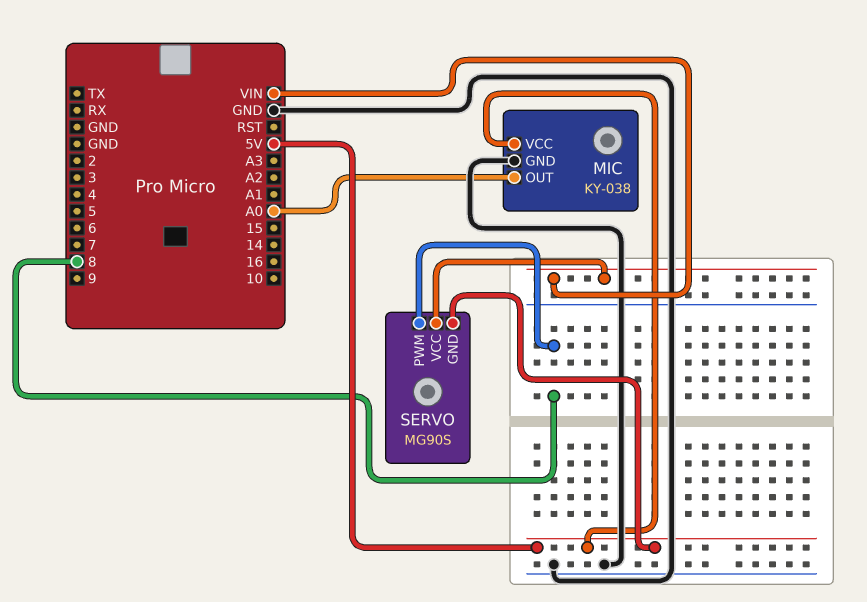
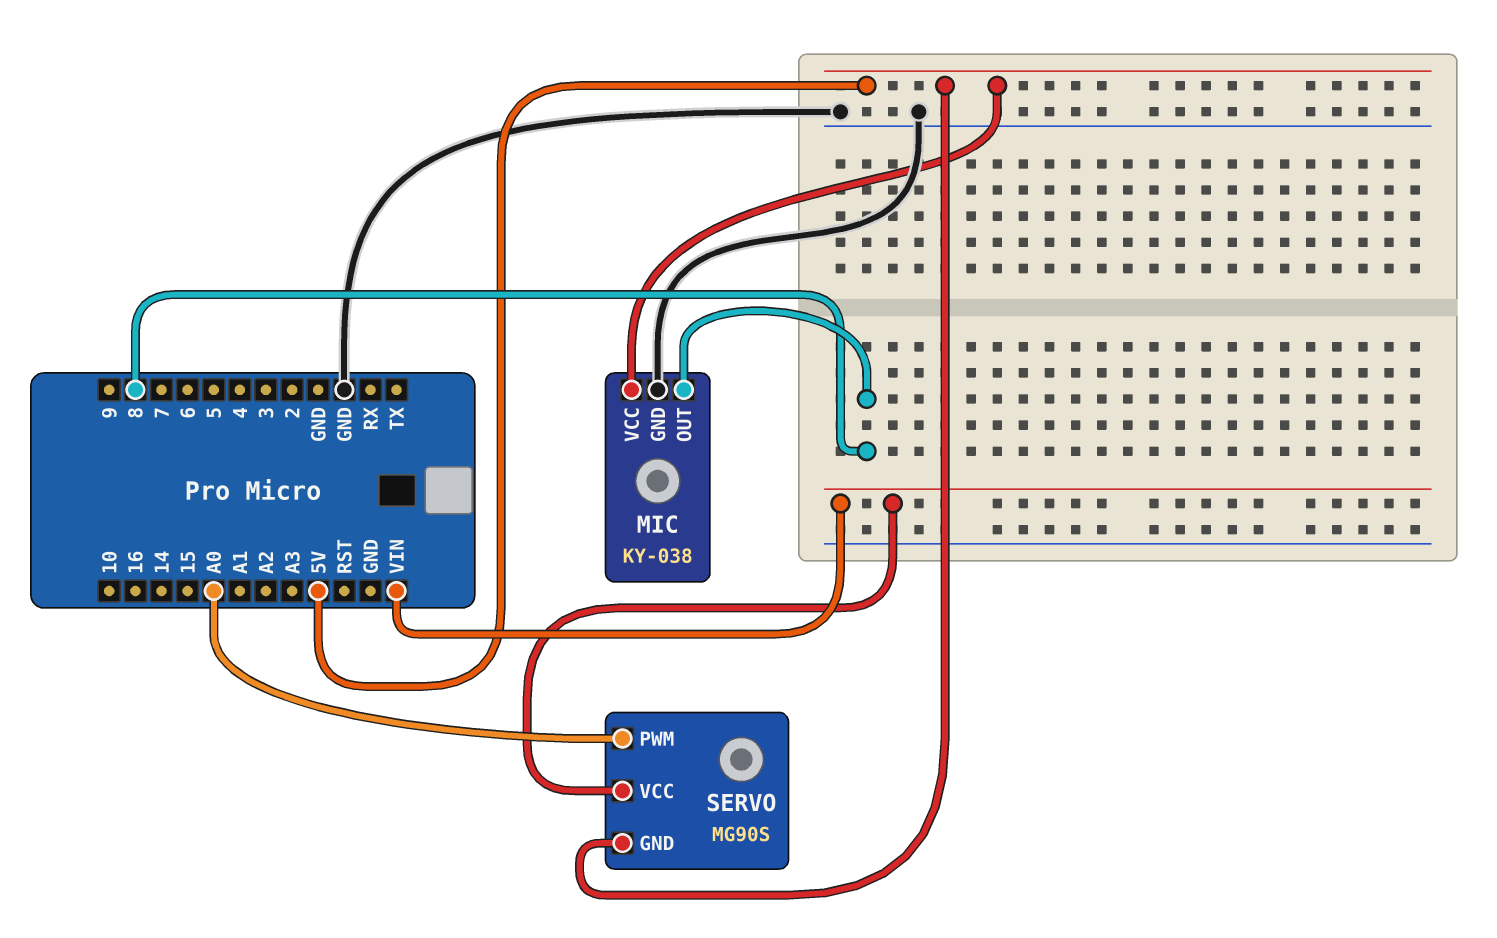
MIC pin OUT: A0 -> 8
SERVO pin PWM: 8 -> A0

